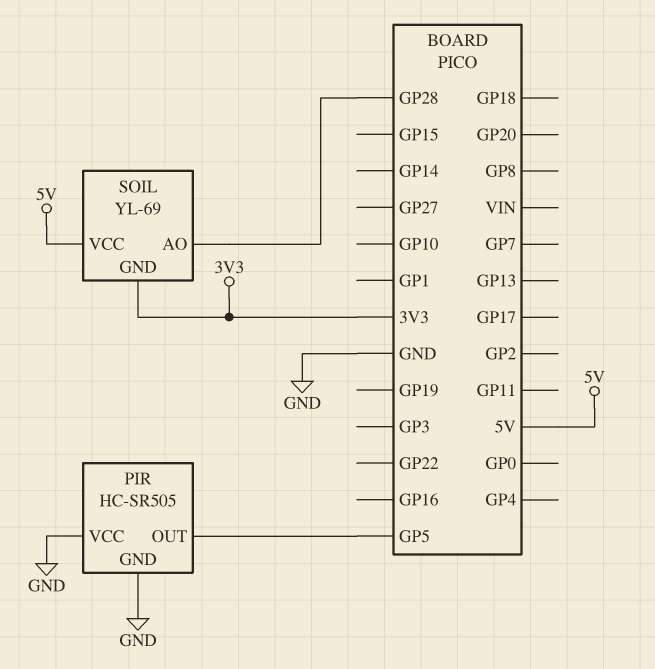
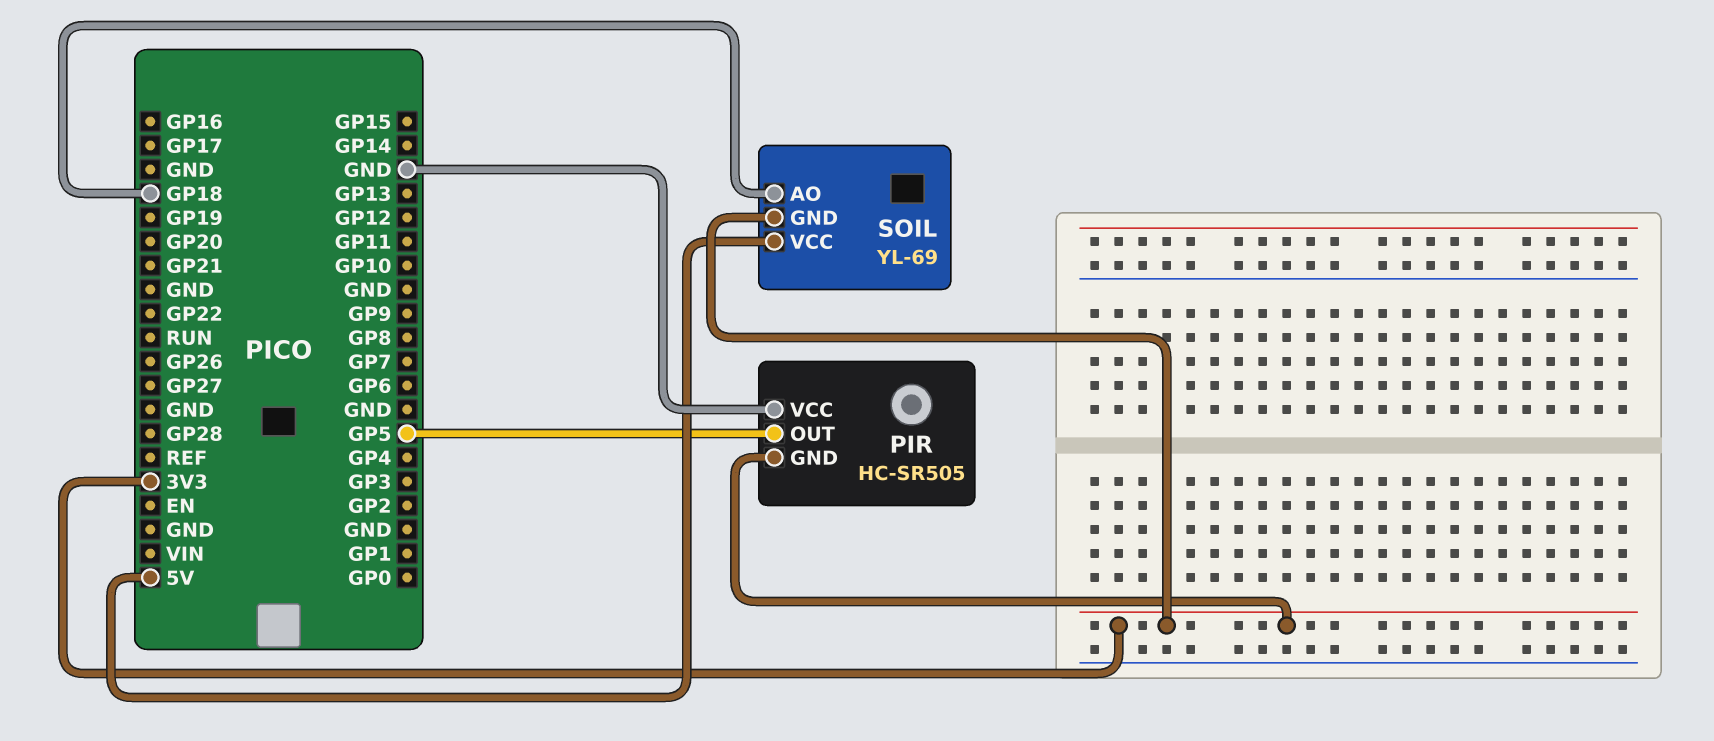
PIR pin GND: GND -> 3V3
SOIL pin AO: GP28 -> GP18

